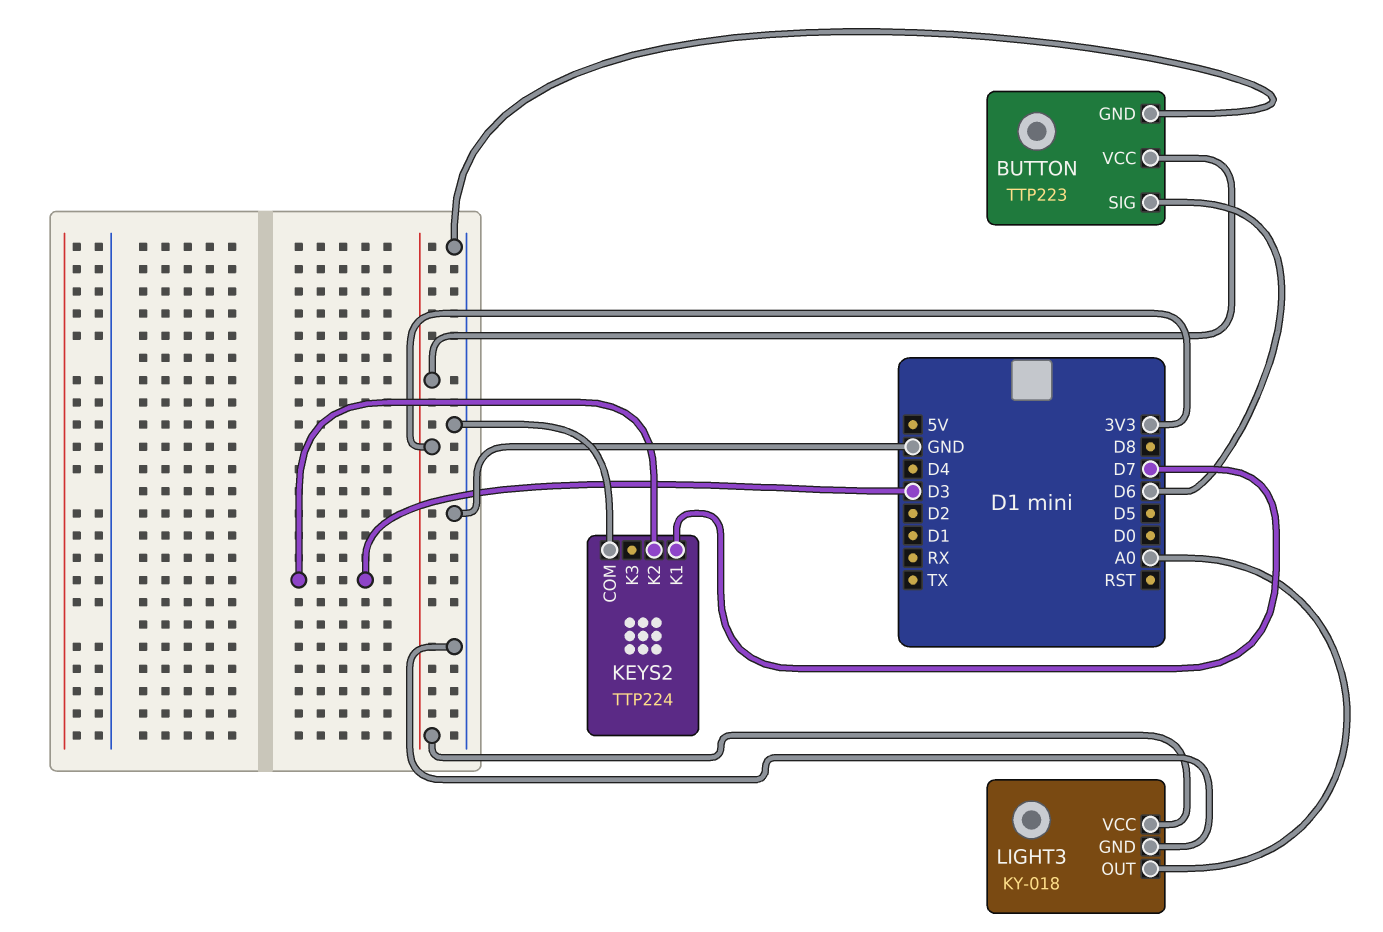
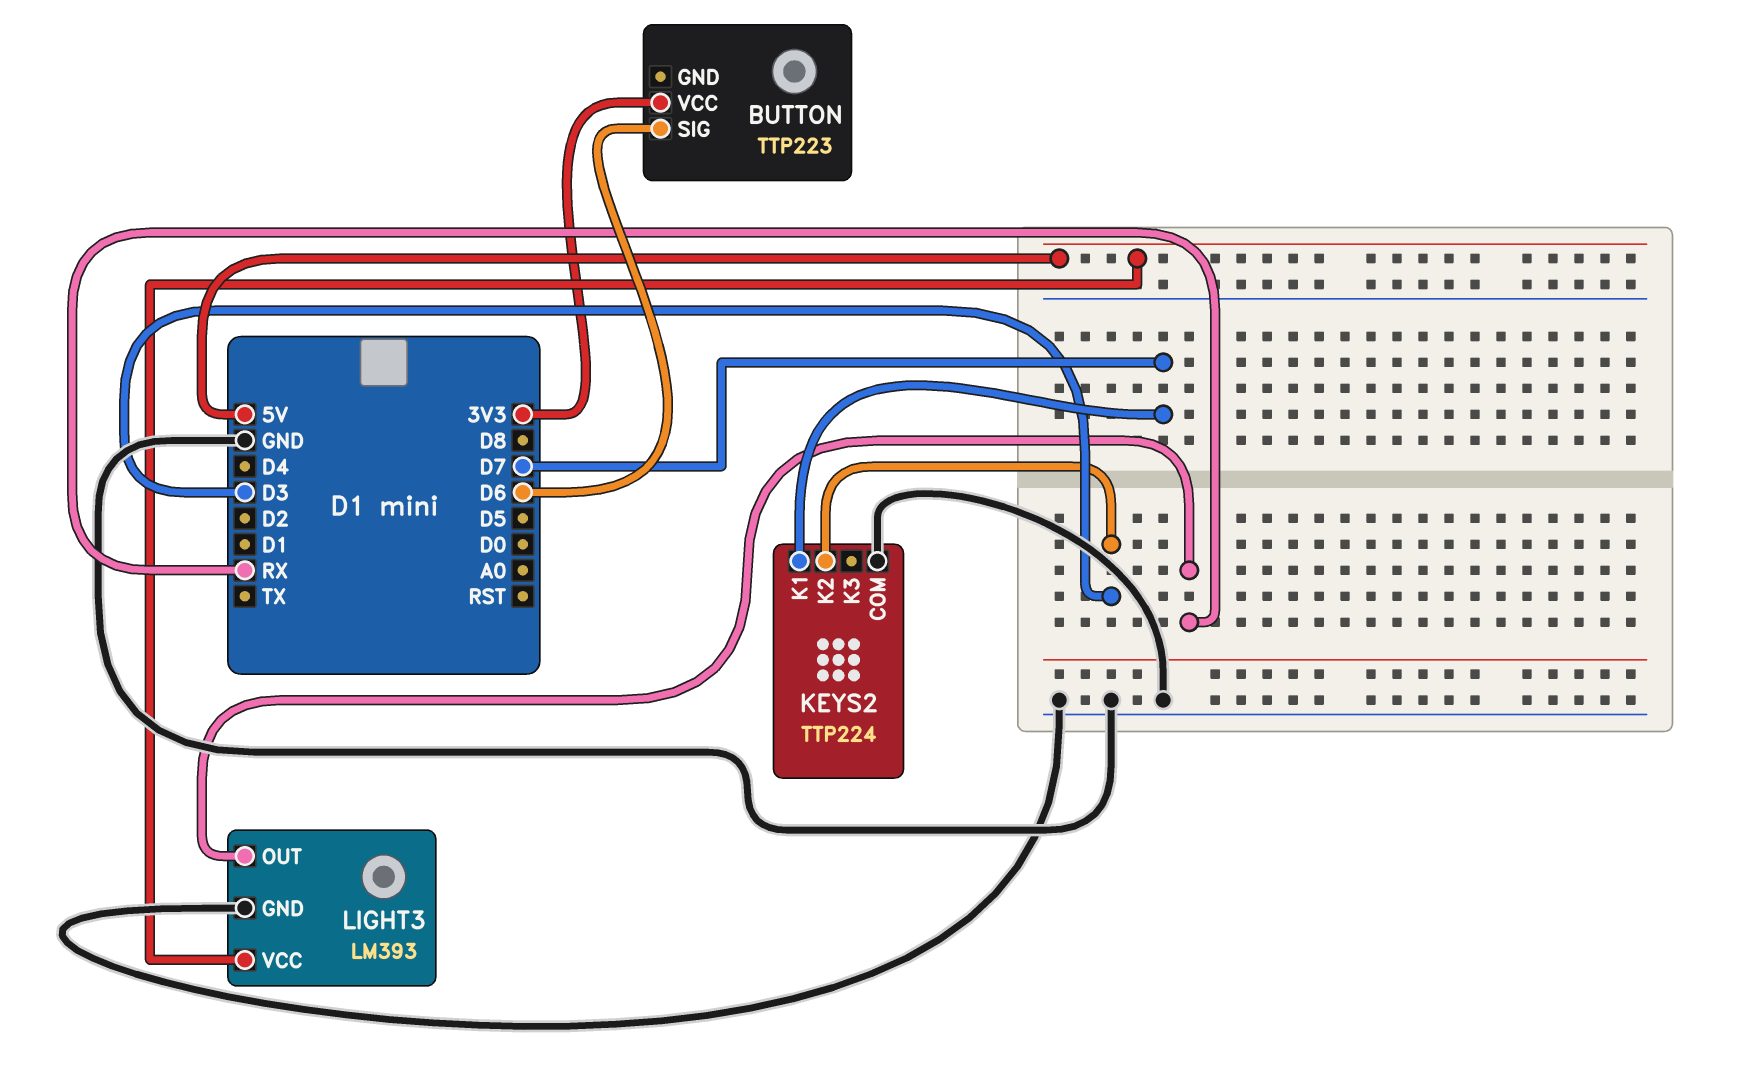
BUTTON pin GND: GND -> none
LIGHT3: KY-018 -> LM393
LIGHT3 pin OUT: A0 -> RX
LIGHT3 pin VCC: 3V3 -> 5V

